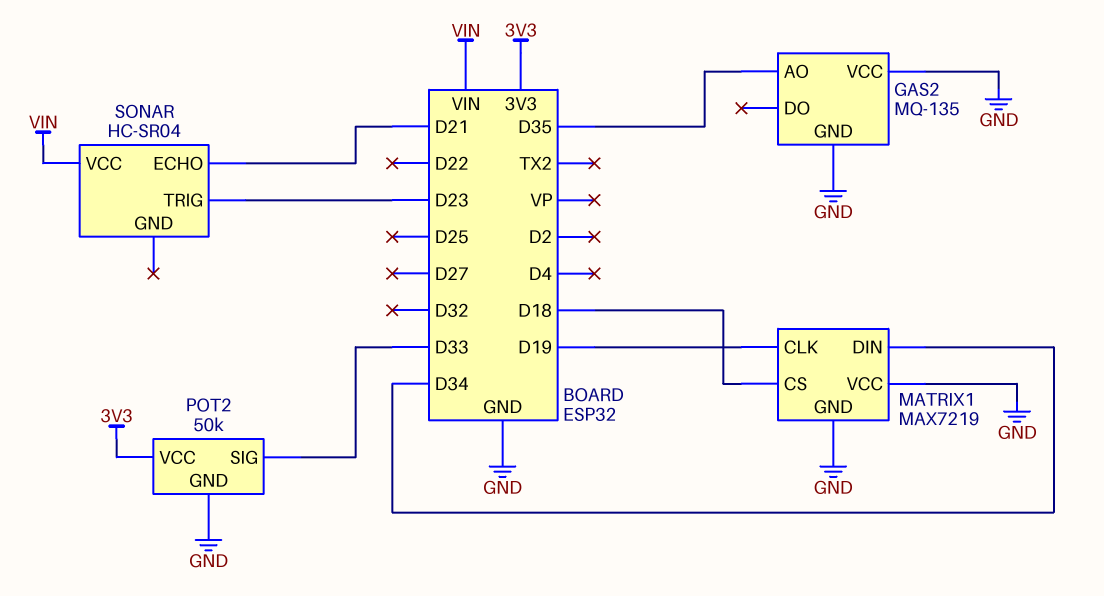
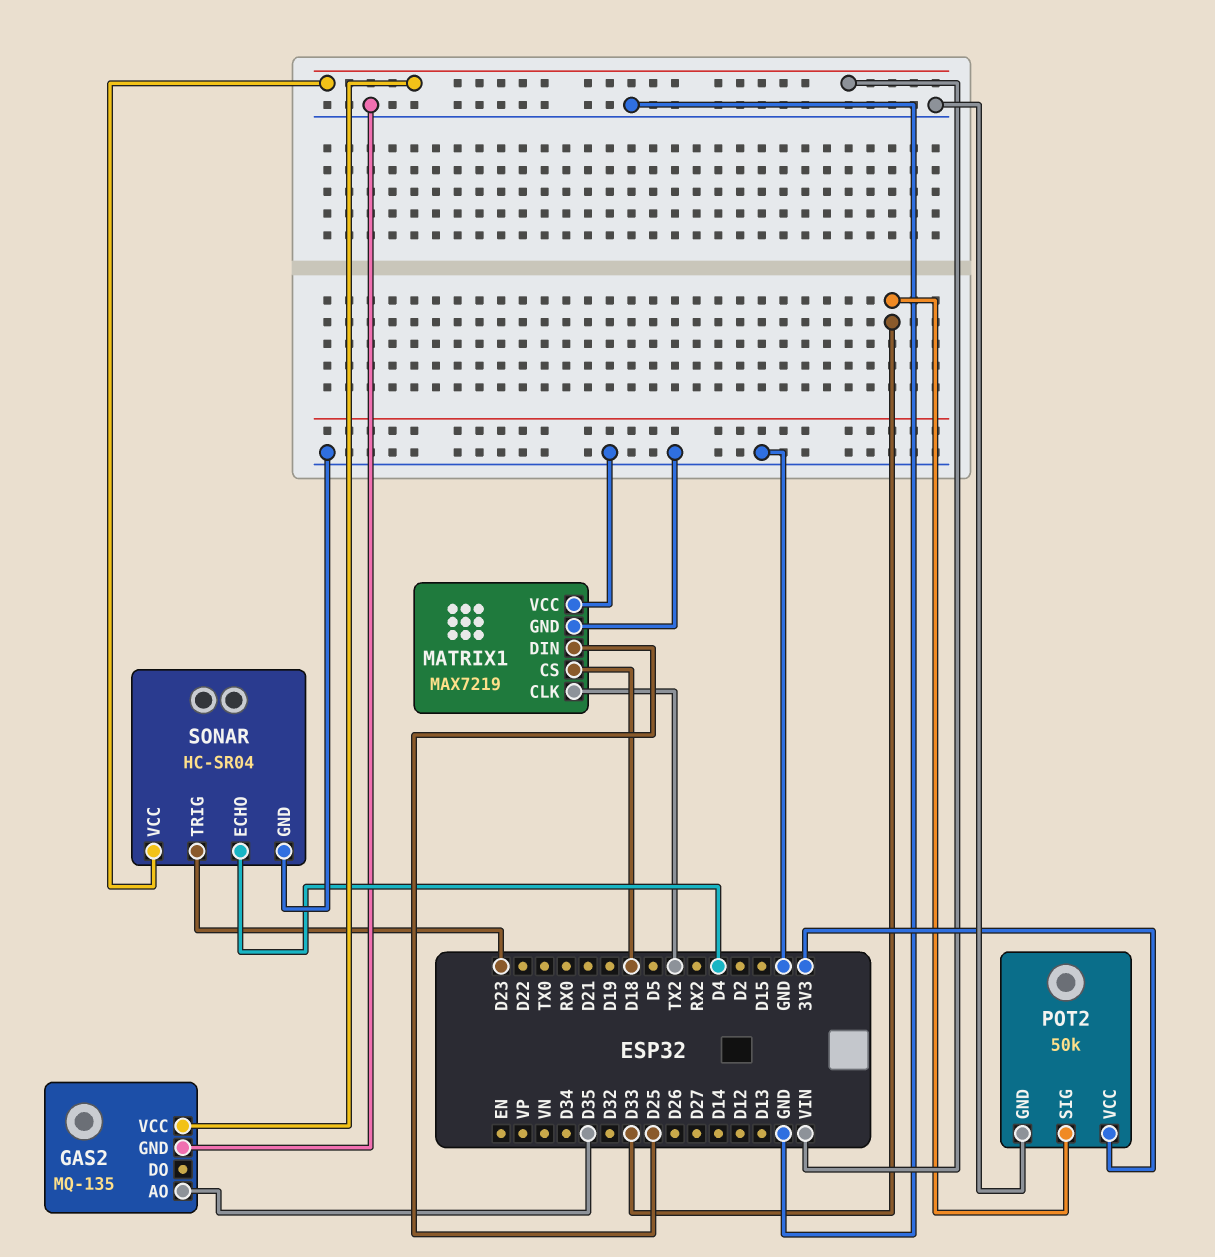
GAS2 pin VCC: GND -> VIN
MATRIX1 pin CLK: D19 -> TX2
MATRIX1 pin DIN: D34 -> D25
SONAR pin ECHO: D21 -> D4
SONAR pin GND: none -> GND

